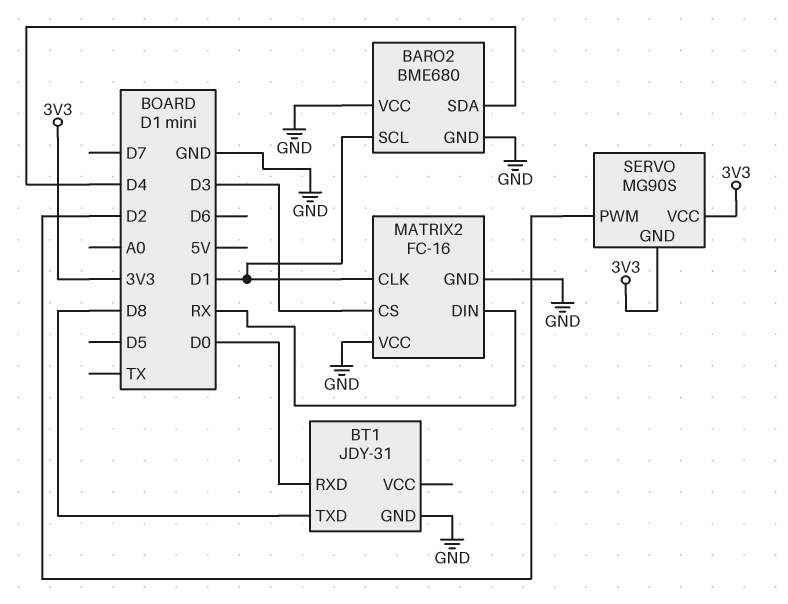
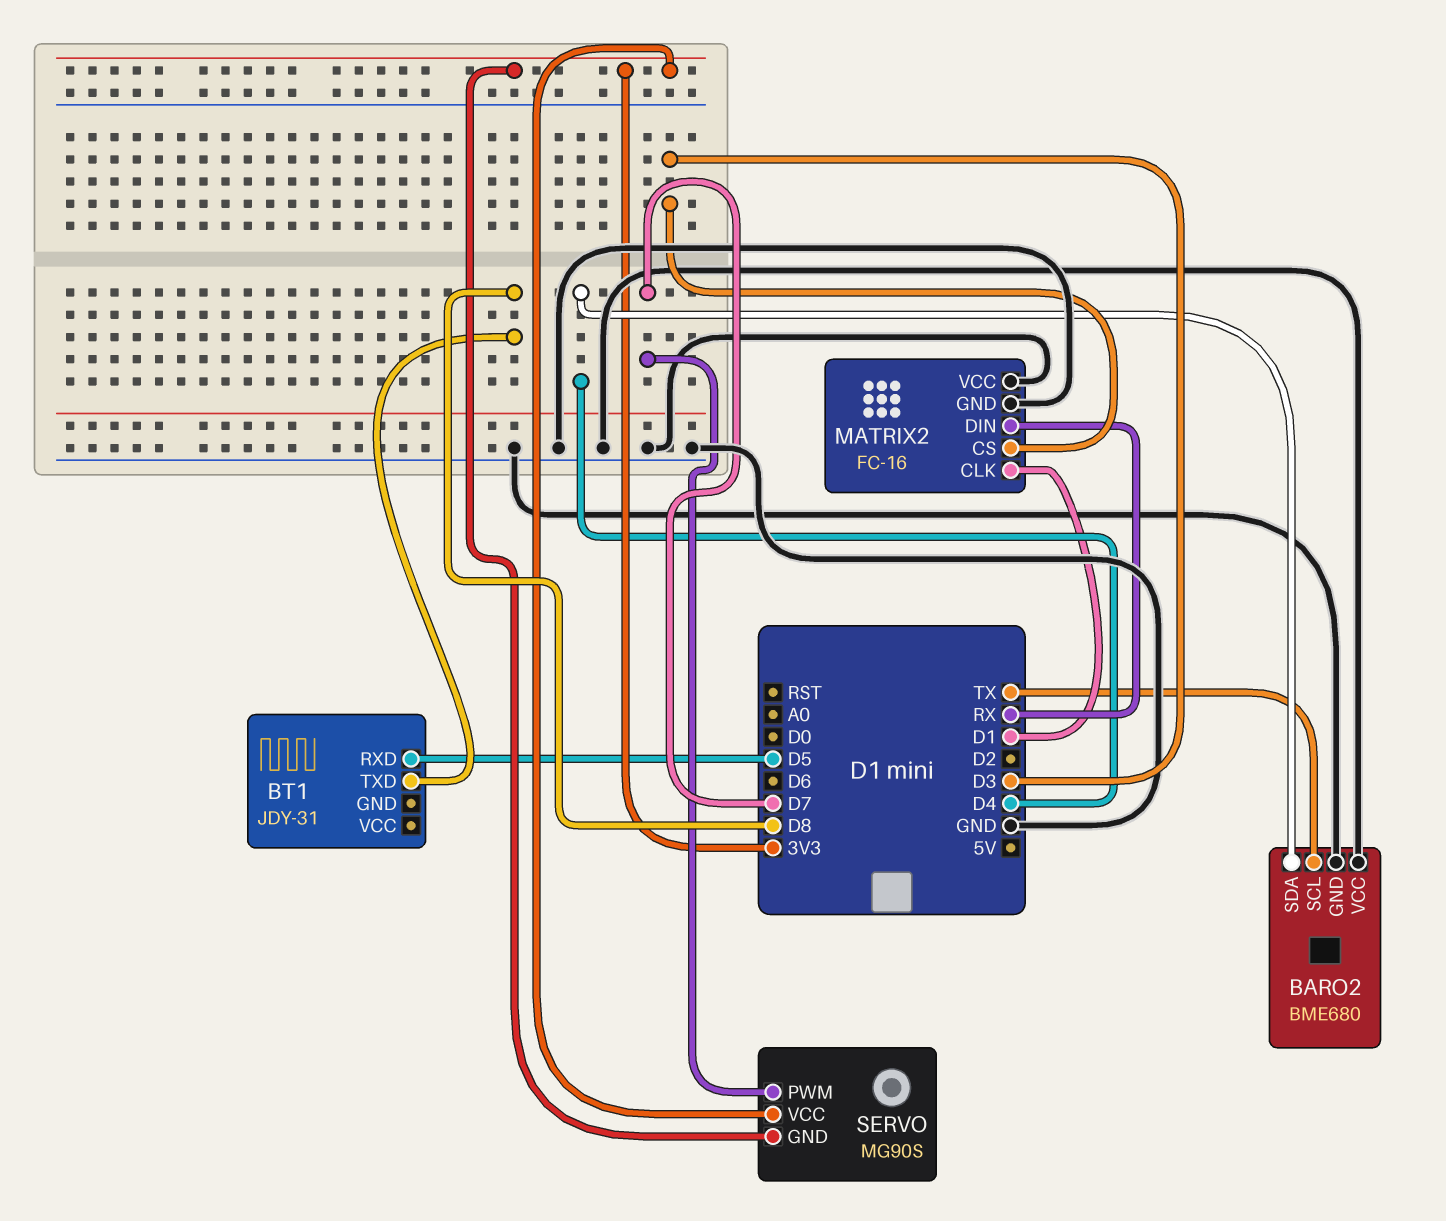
BARO2 pin SCL: D1 -> TX
BT1 pin GND: GND -> none
BT1 pin RXD: D0 -> D5
SERVO pin PWM: D2 -> D7

